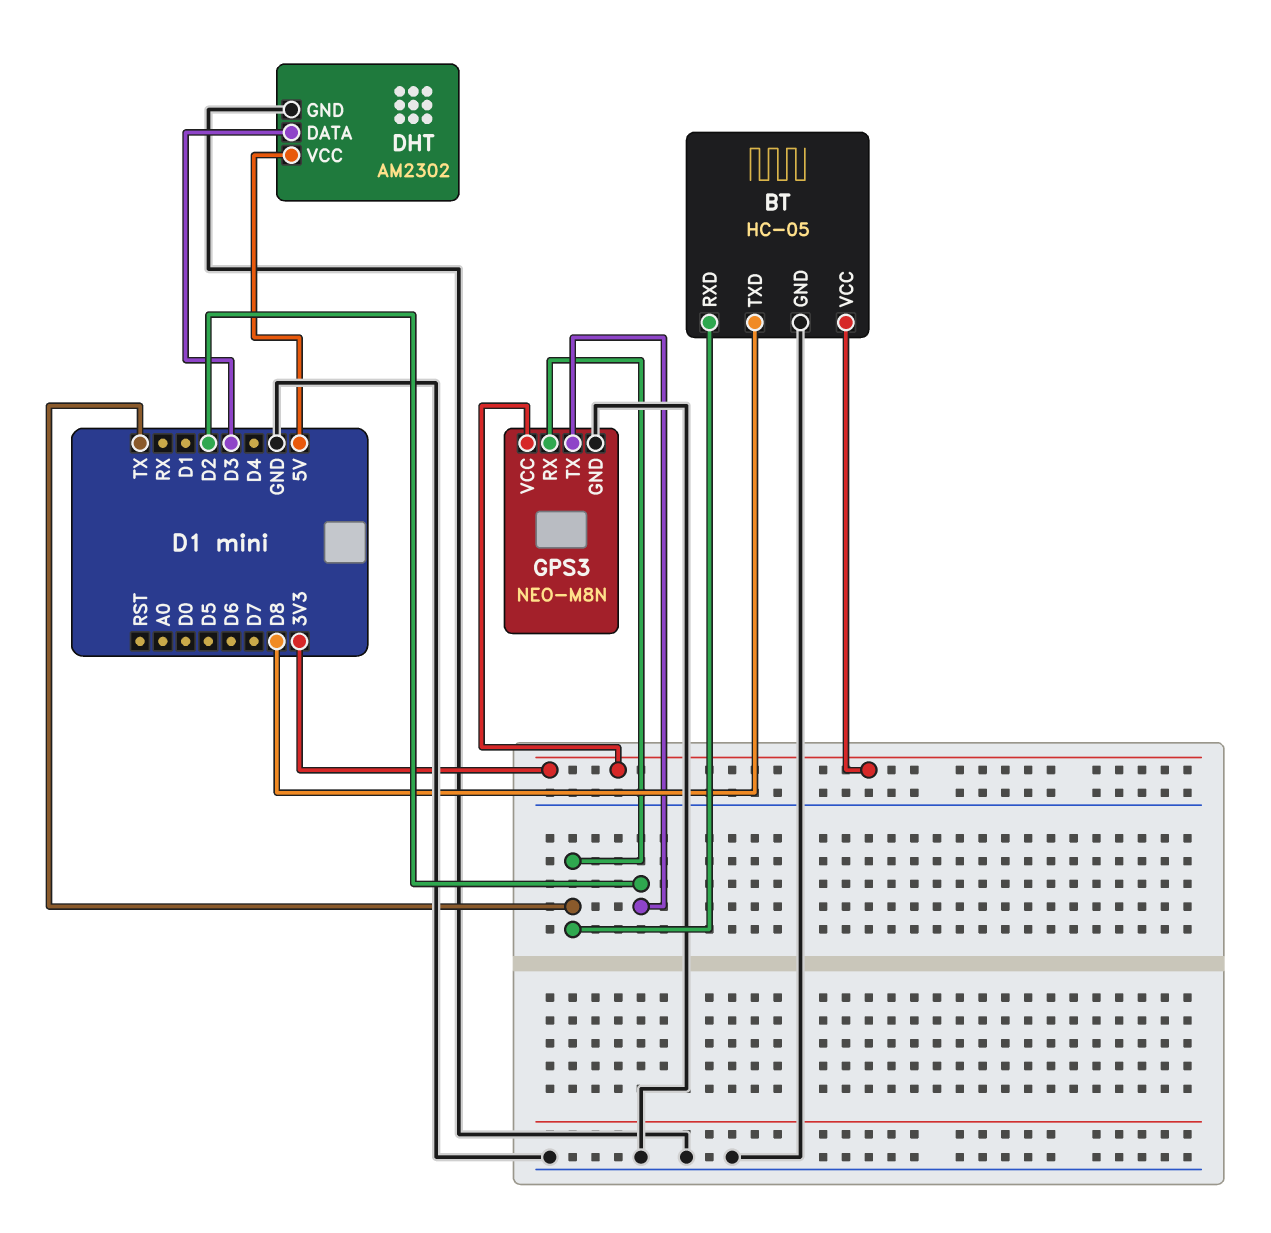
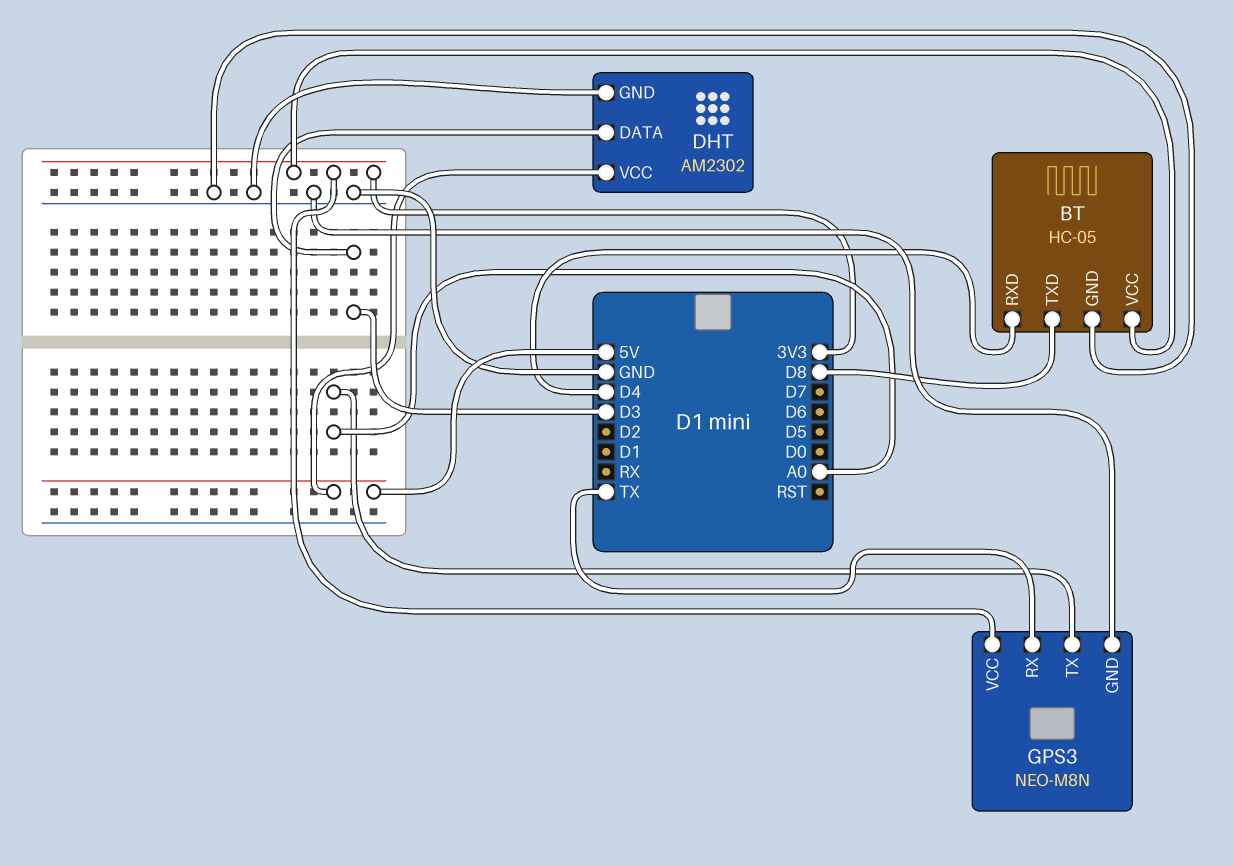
BT pin RXD: TX -> D4
GPS3 pin TX: D2 -> A0

